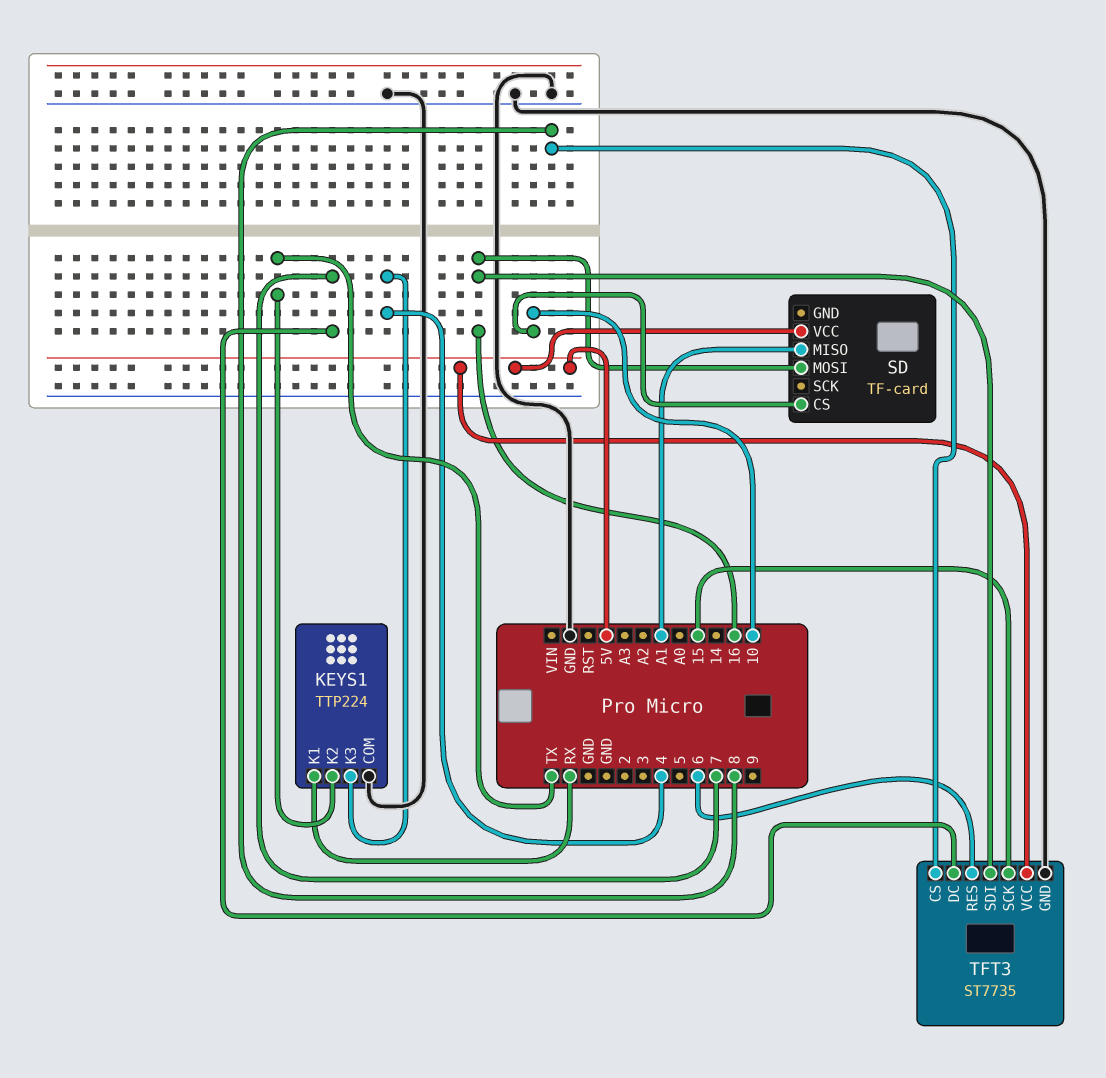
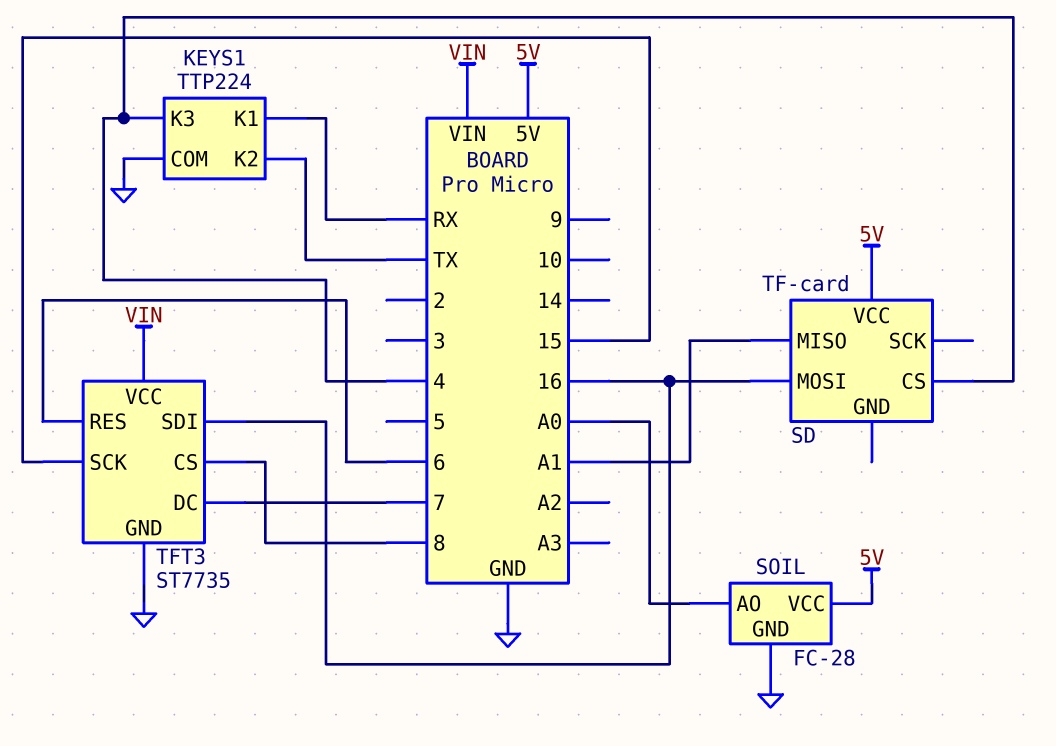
SD pin CS: 10 -> 4
SOIL: none -> FC-28
SOIL pin AO: none -> A0
SOIL pin GND: none -> GND
SOIL pin VCC: none -> 5V
TFT3 pin VCC: 5V -> VIN

